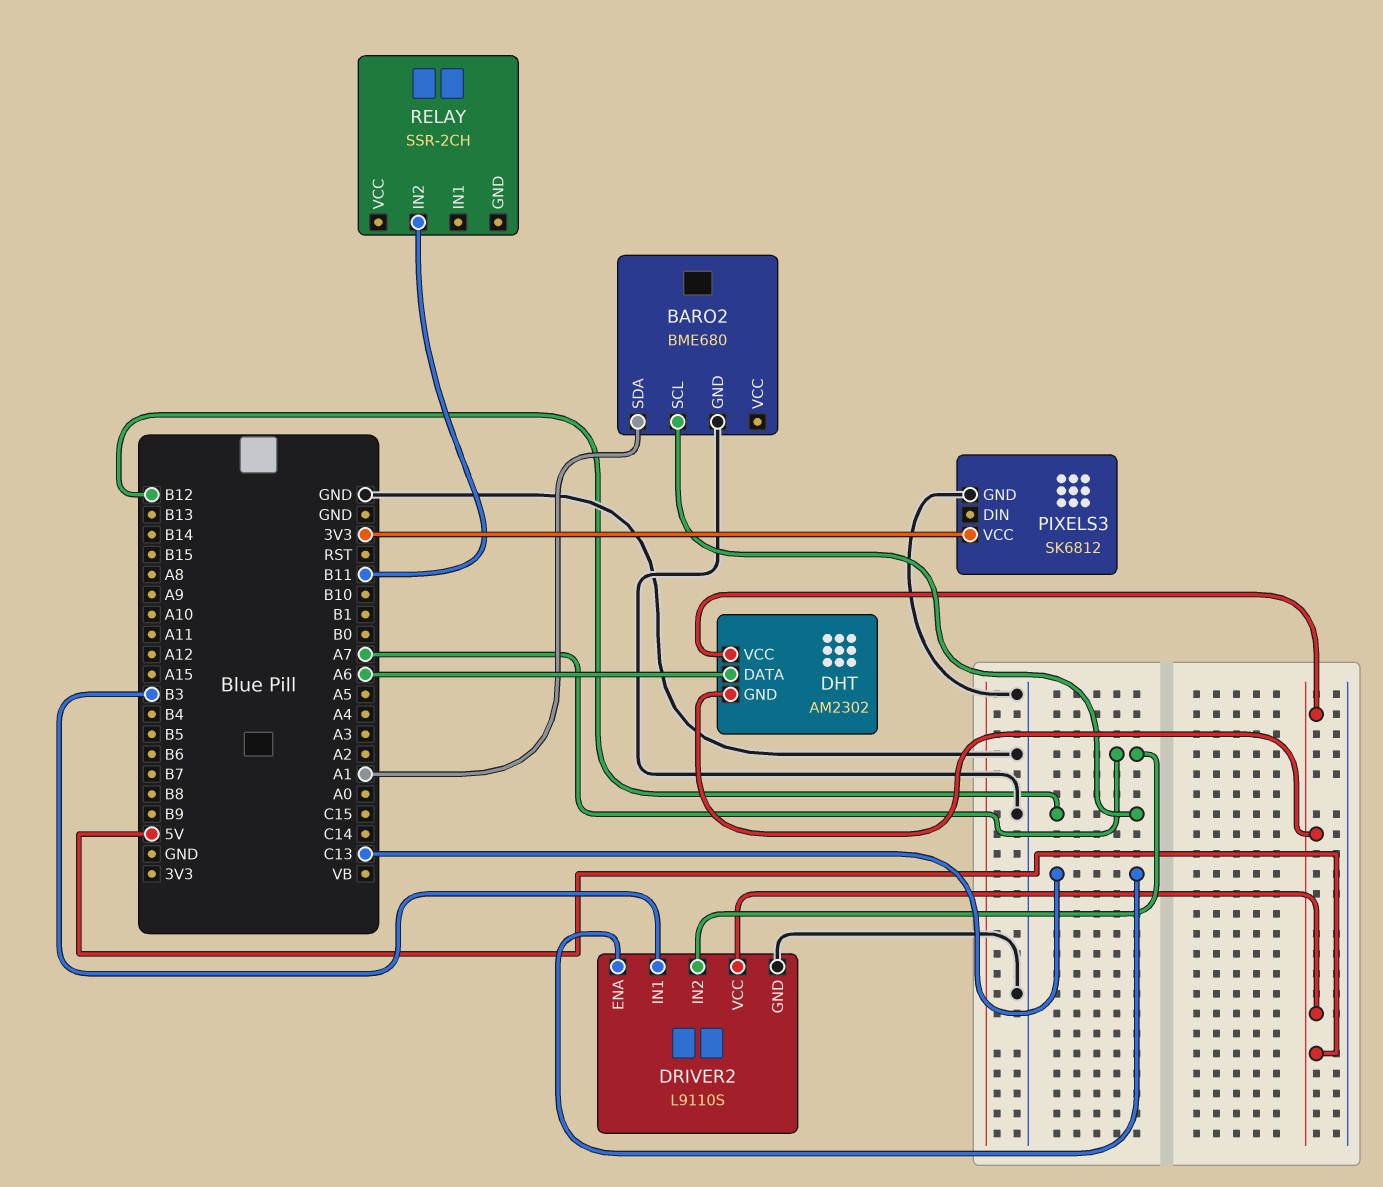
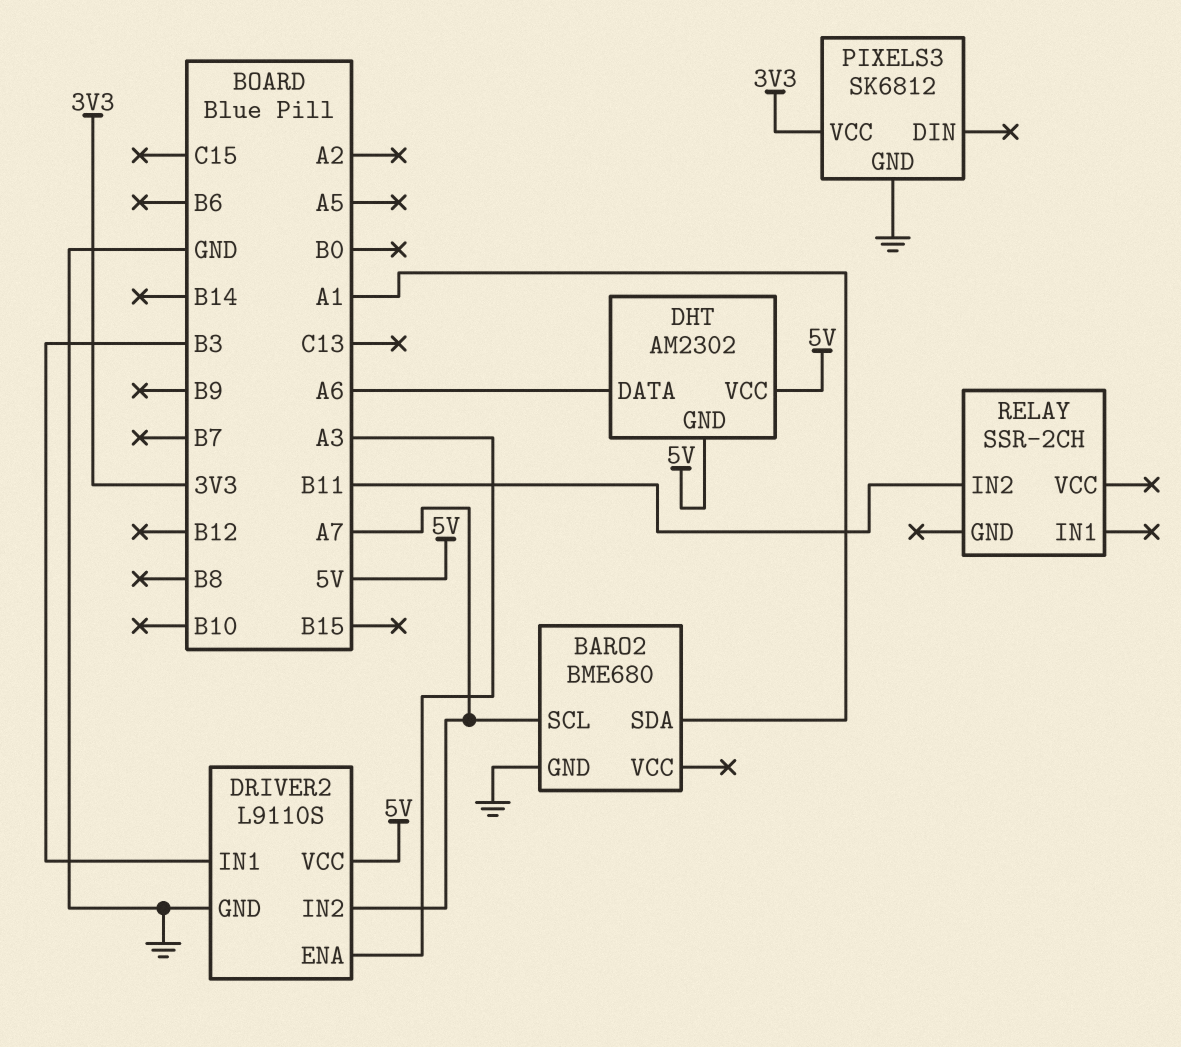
BARO2 pin SCL: B12 -> A7
DRIVER2 pin ENA: C13 -> A3

